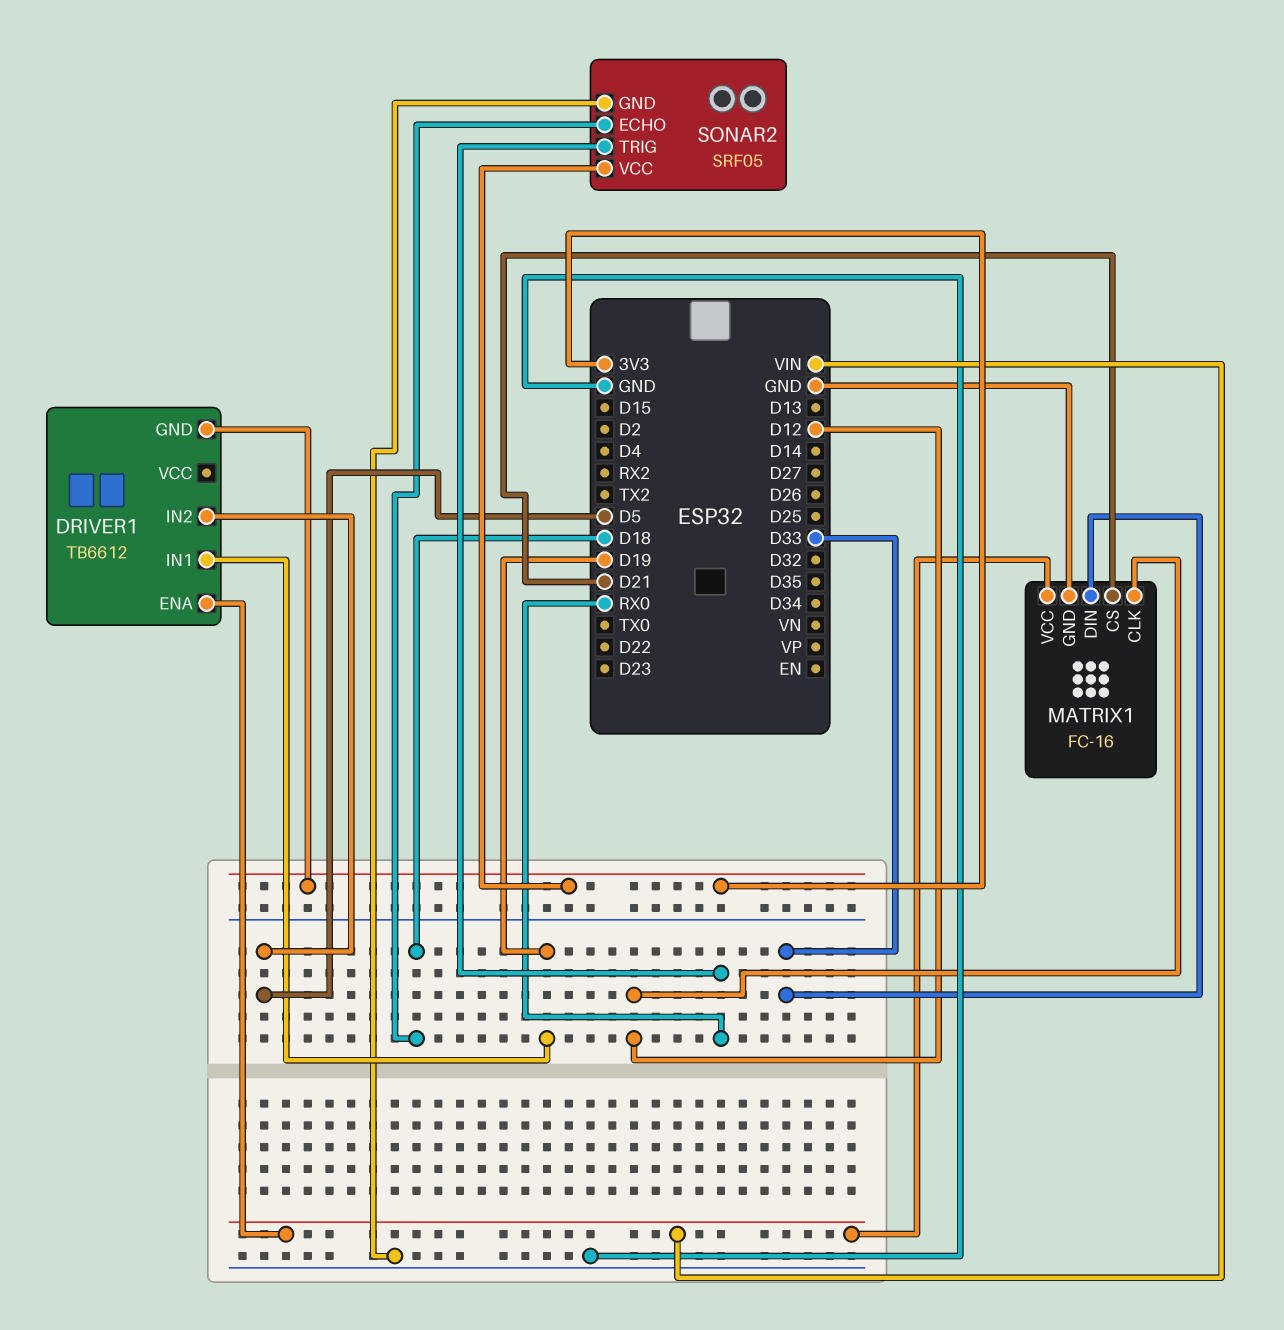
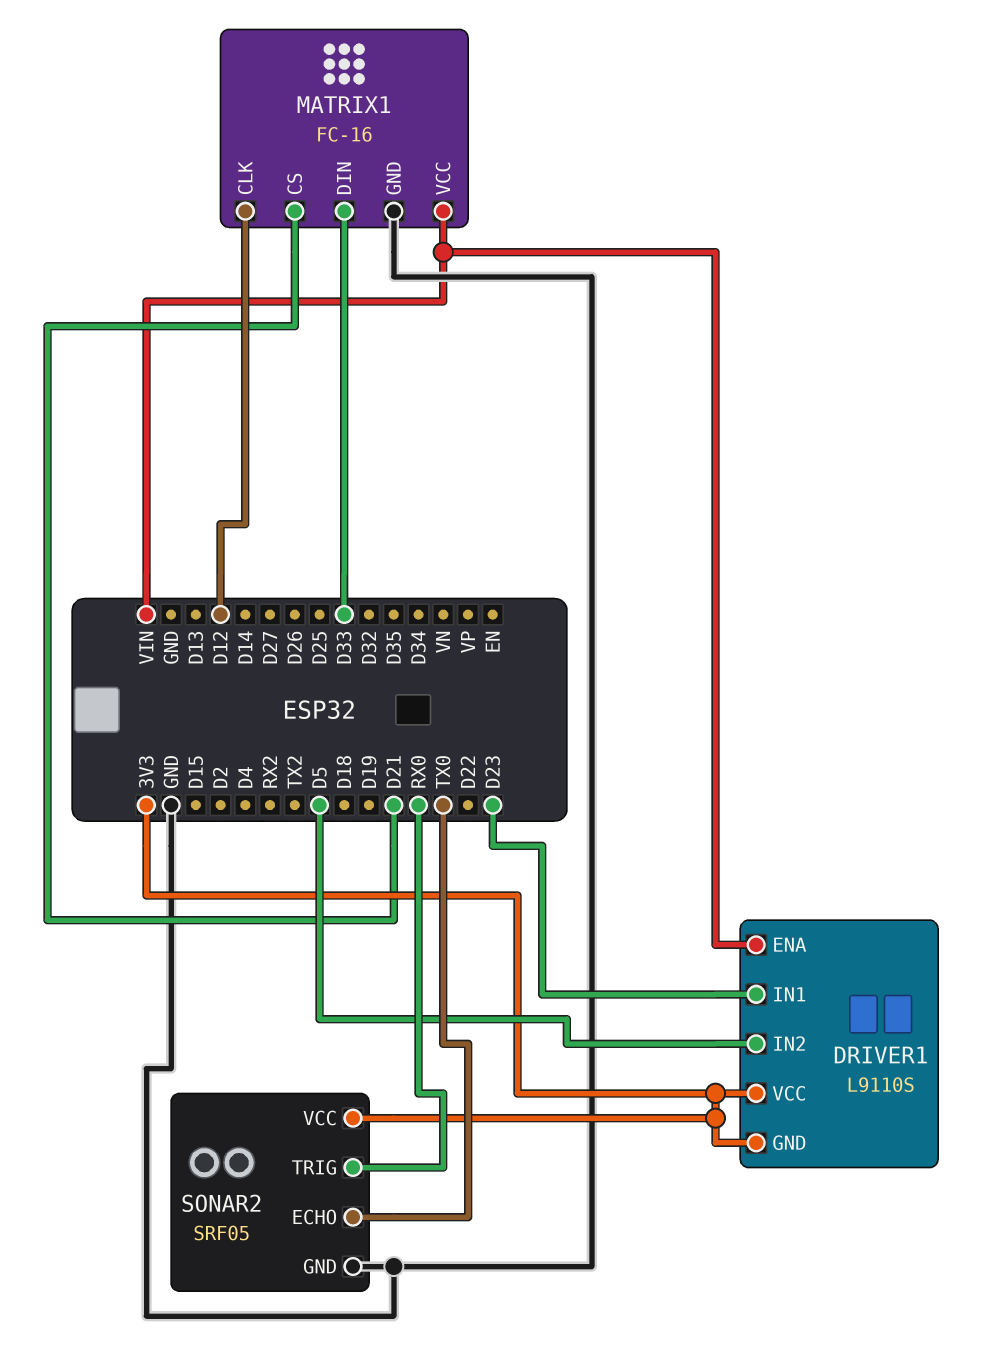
DRIVER1: TB6612 -> L9110S
DRIVER1 pin IN1: D19 -> D23
DRIVER1 pin VCC: none -> 3V3
SONAR2 pin ECHO: D18 -> TX0

